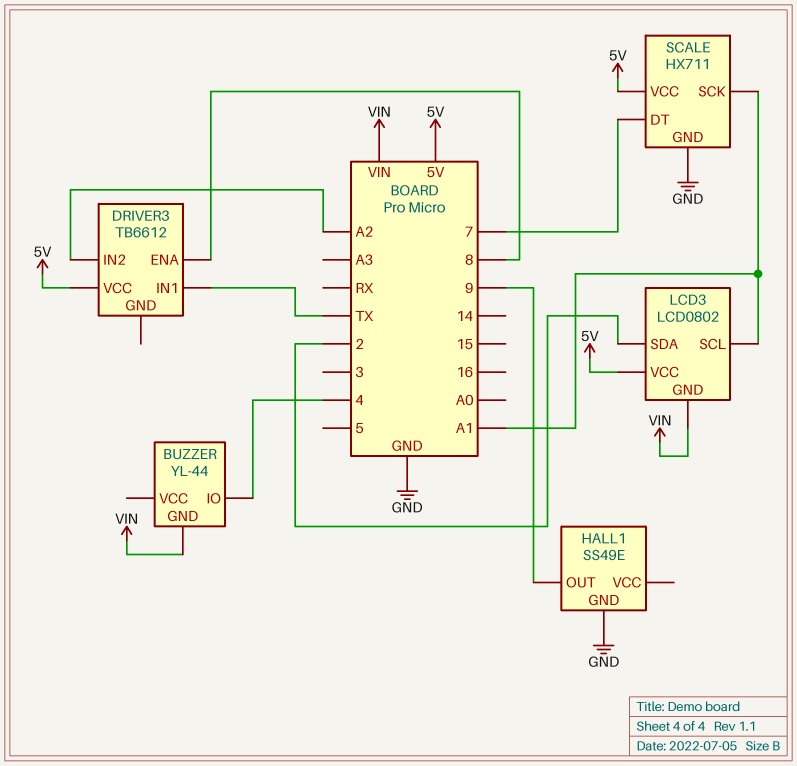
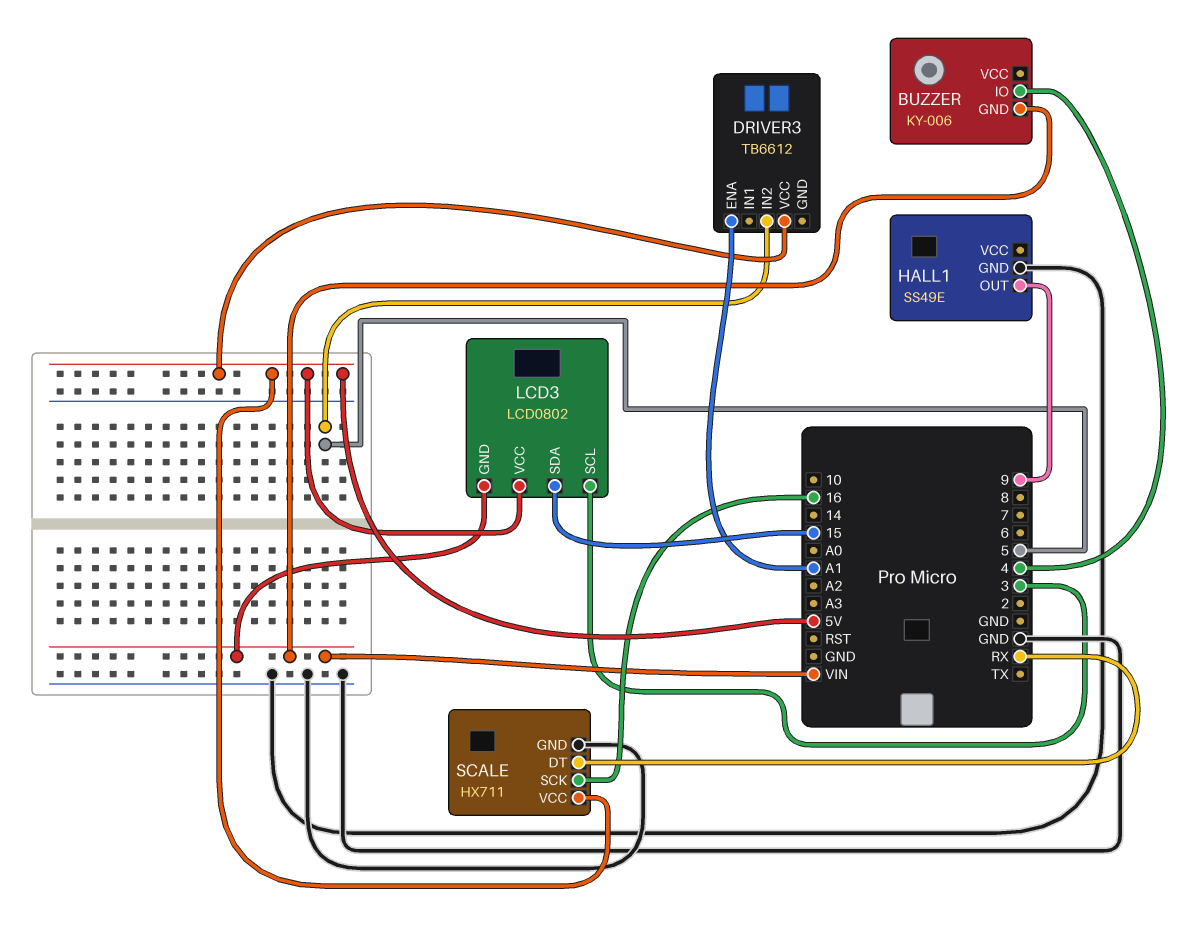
BUZZER: YL-44 -> KY-006
DRIVER3 pin ENA: 8 -> A1
DRIVER3 pin IN1: TX -> none
DRIVER3 pin IN2: A2 -> 5
LCD3 pin SCL: A1 -> 3
LCD3 pin SDA: 2 -> 15
SCALE pin DT: 7 -> RX
SCALE pin SCK: A1 -> 16

